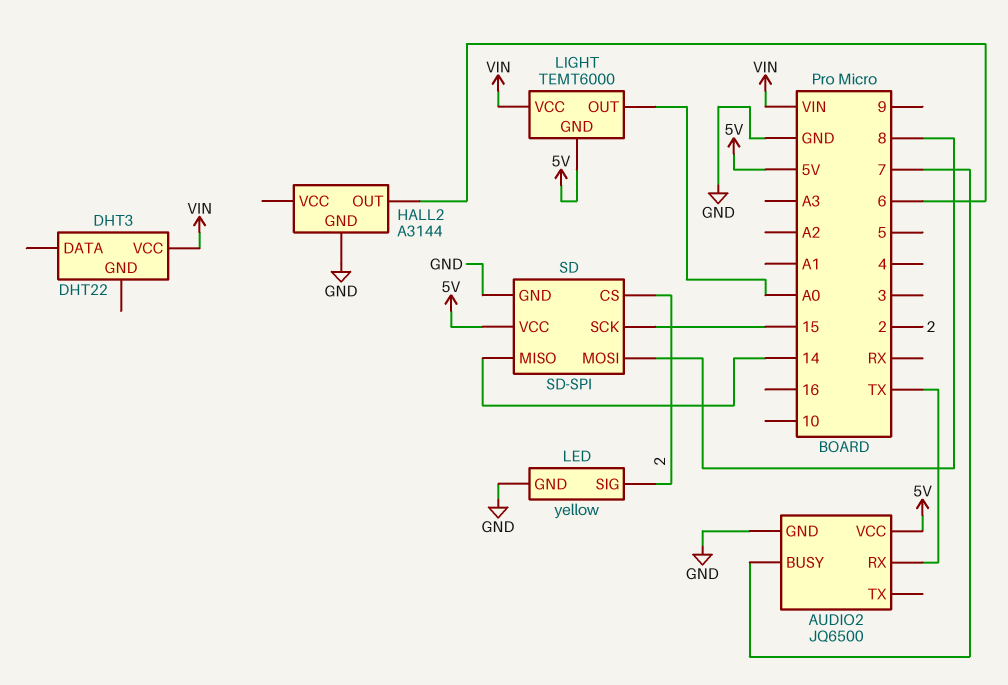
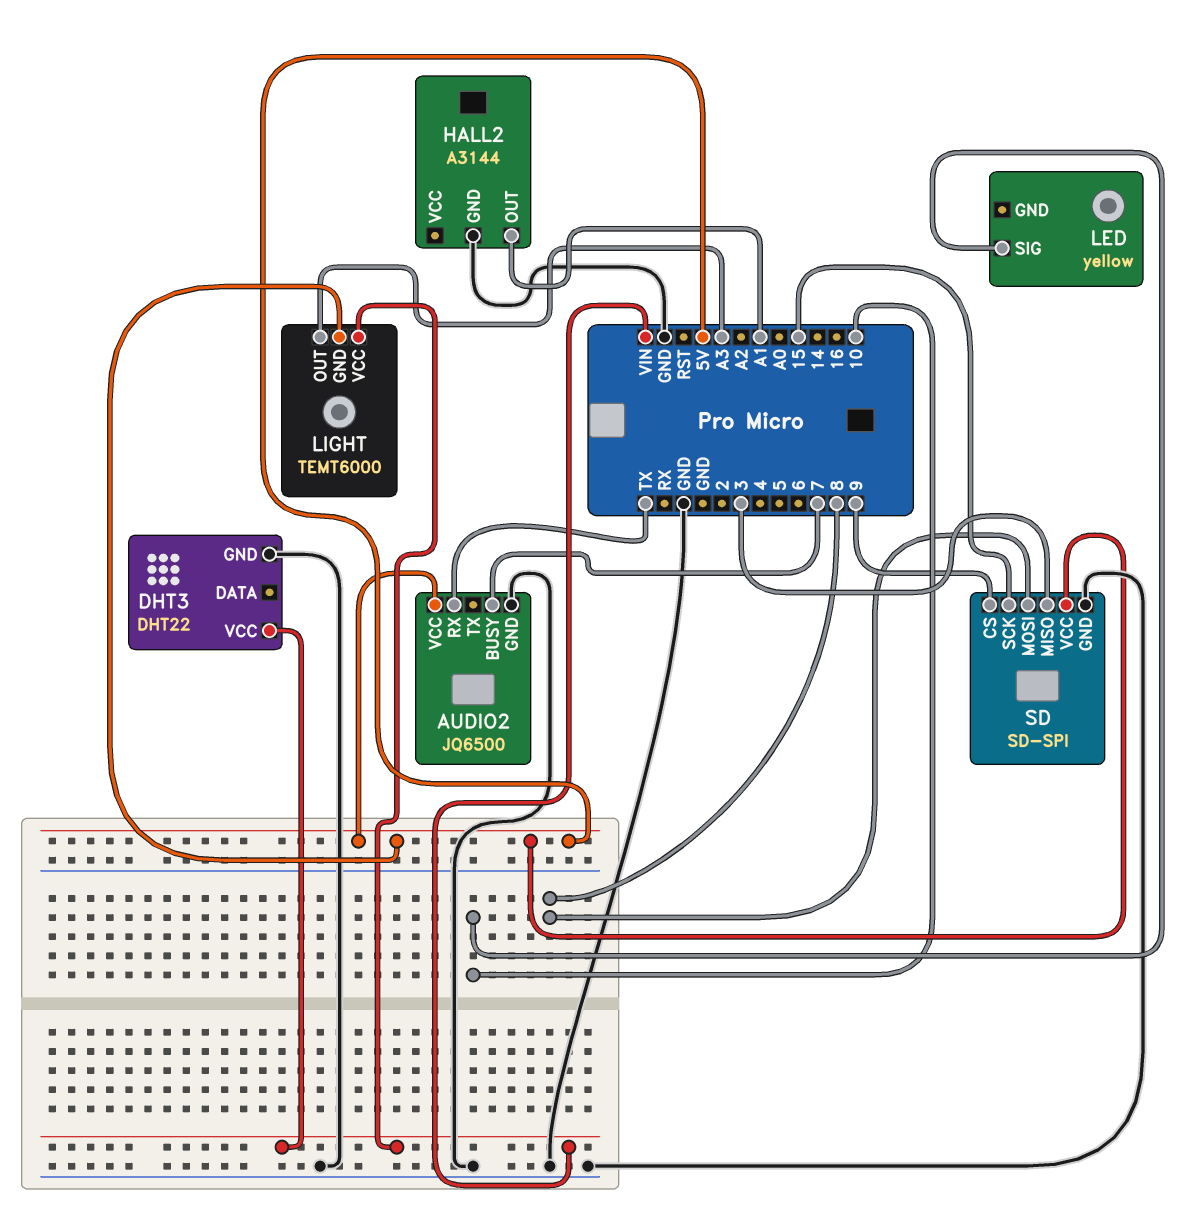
DHT3 pin GND: none -> GND
HALL2 pin OUT: 6 -> A1
LED pin GND: GND -> none
LED pin SIG: 2 -> 10
LIGHT pin OUT: A0 -> A3
SD pin CS: 2 -> 9
SD pin MISO: 14 -> 3

